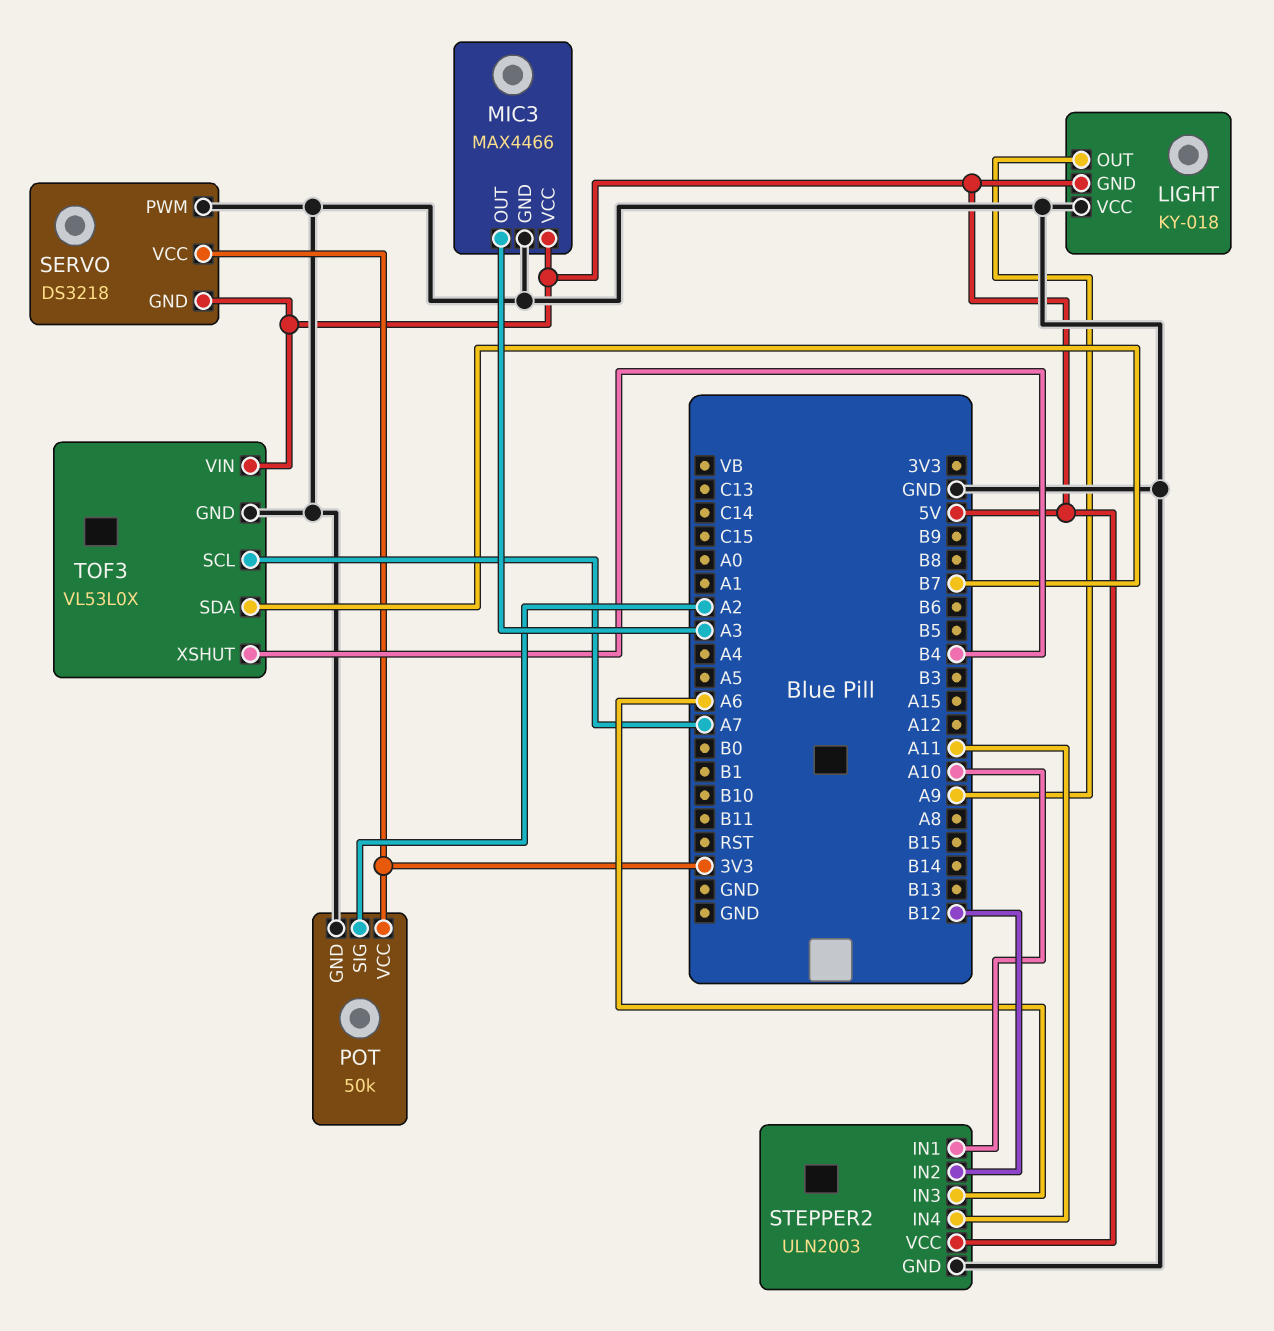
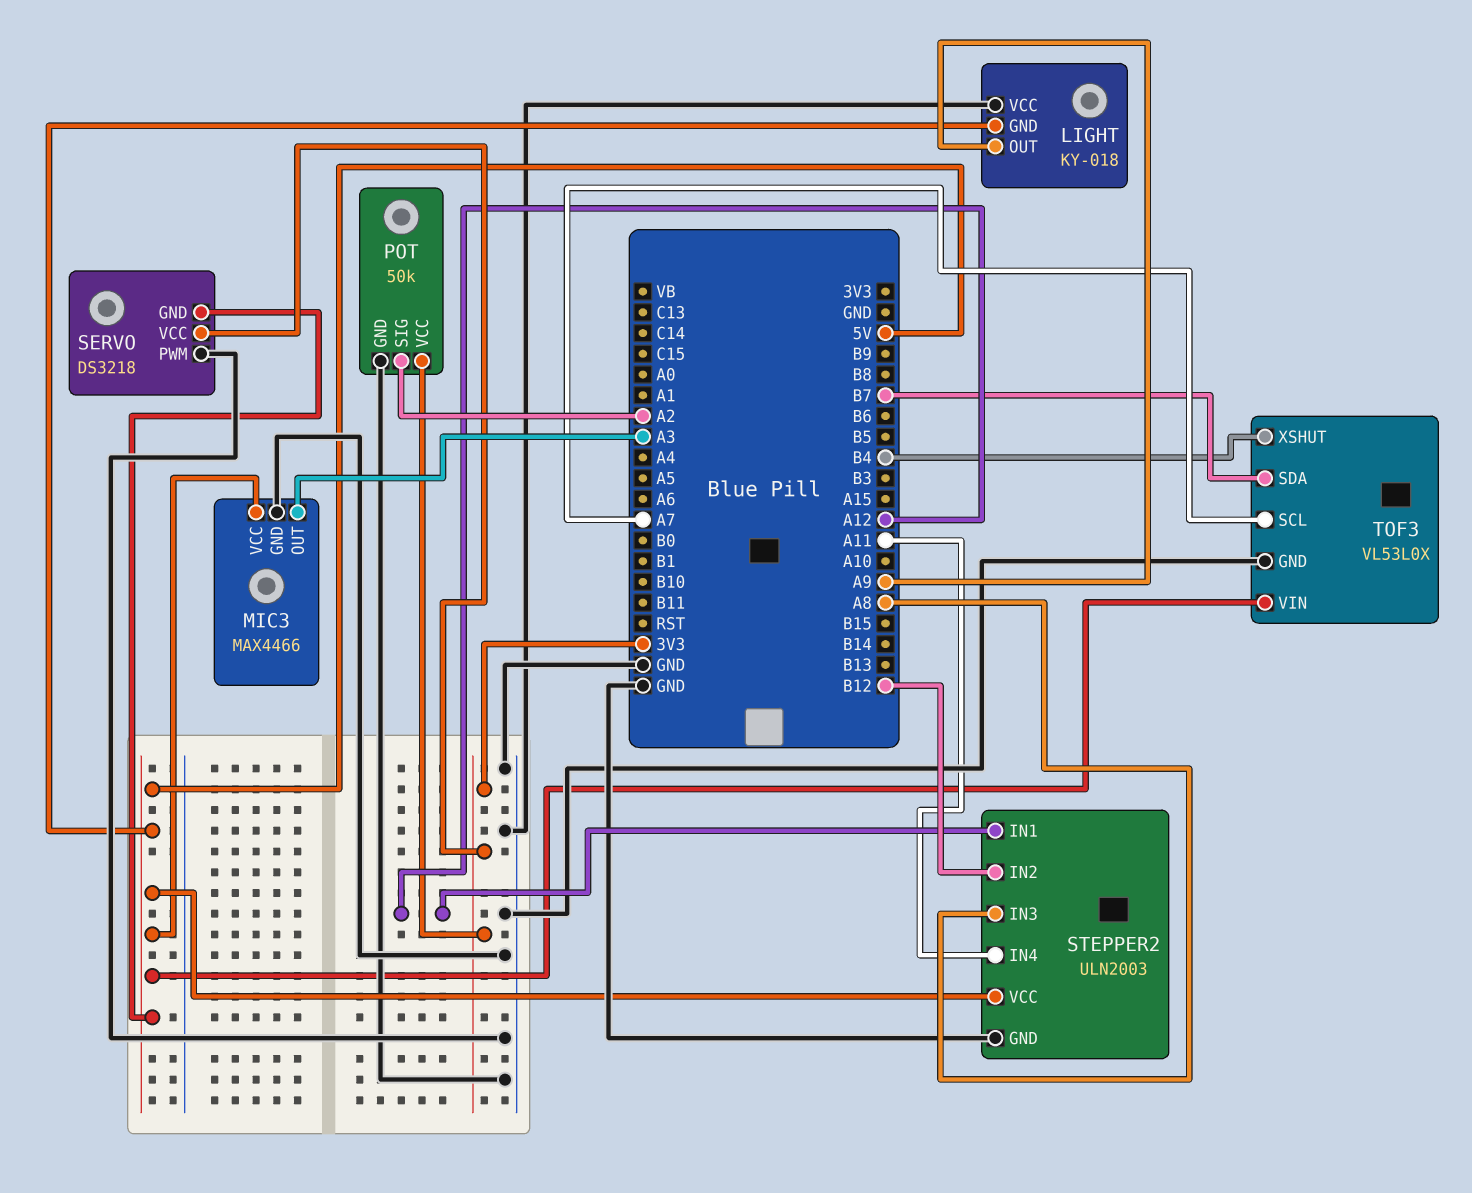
STEPPER2 pin IN1: A10 -> A12
STEPPER2 pin IN3: A6 -> A8

